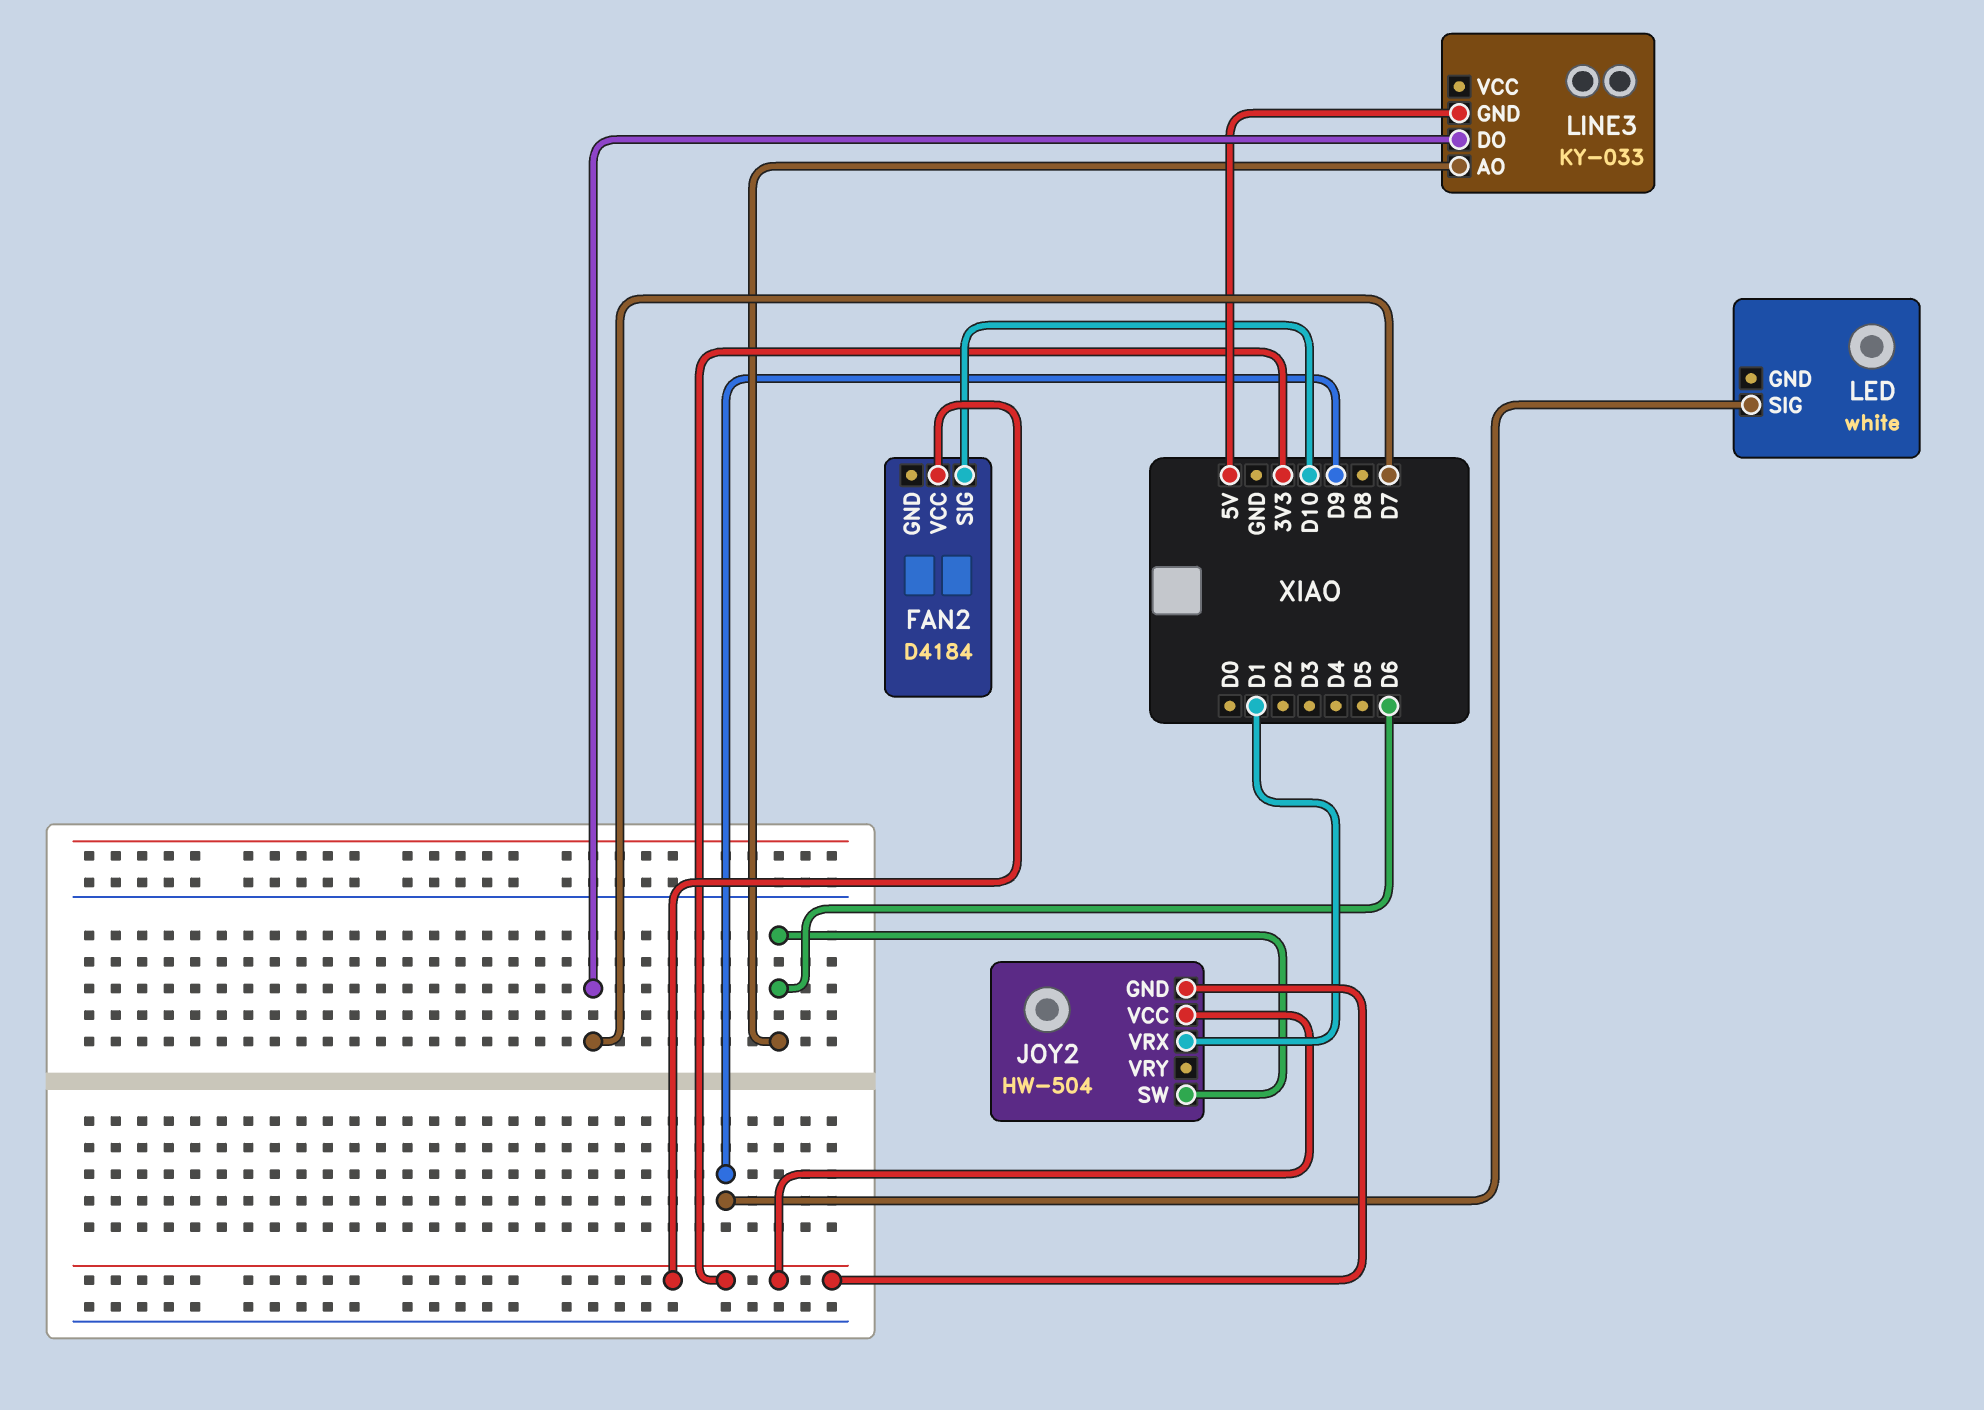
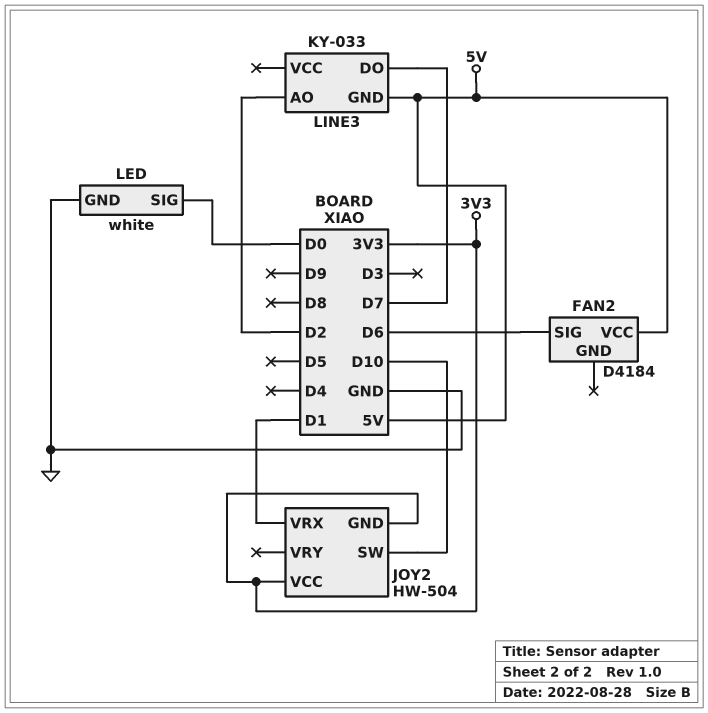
FAN2 pin SIG: D10 -> D6
FAN2 pin VCC: 3V3 -> 5V
JOY2 pin SW: D6 -> D10
LED pin GND: none -> GND
LED pin SIG: D9 -> D0
LINE3 pin AO: D6 -> D2

